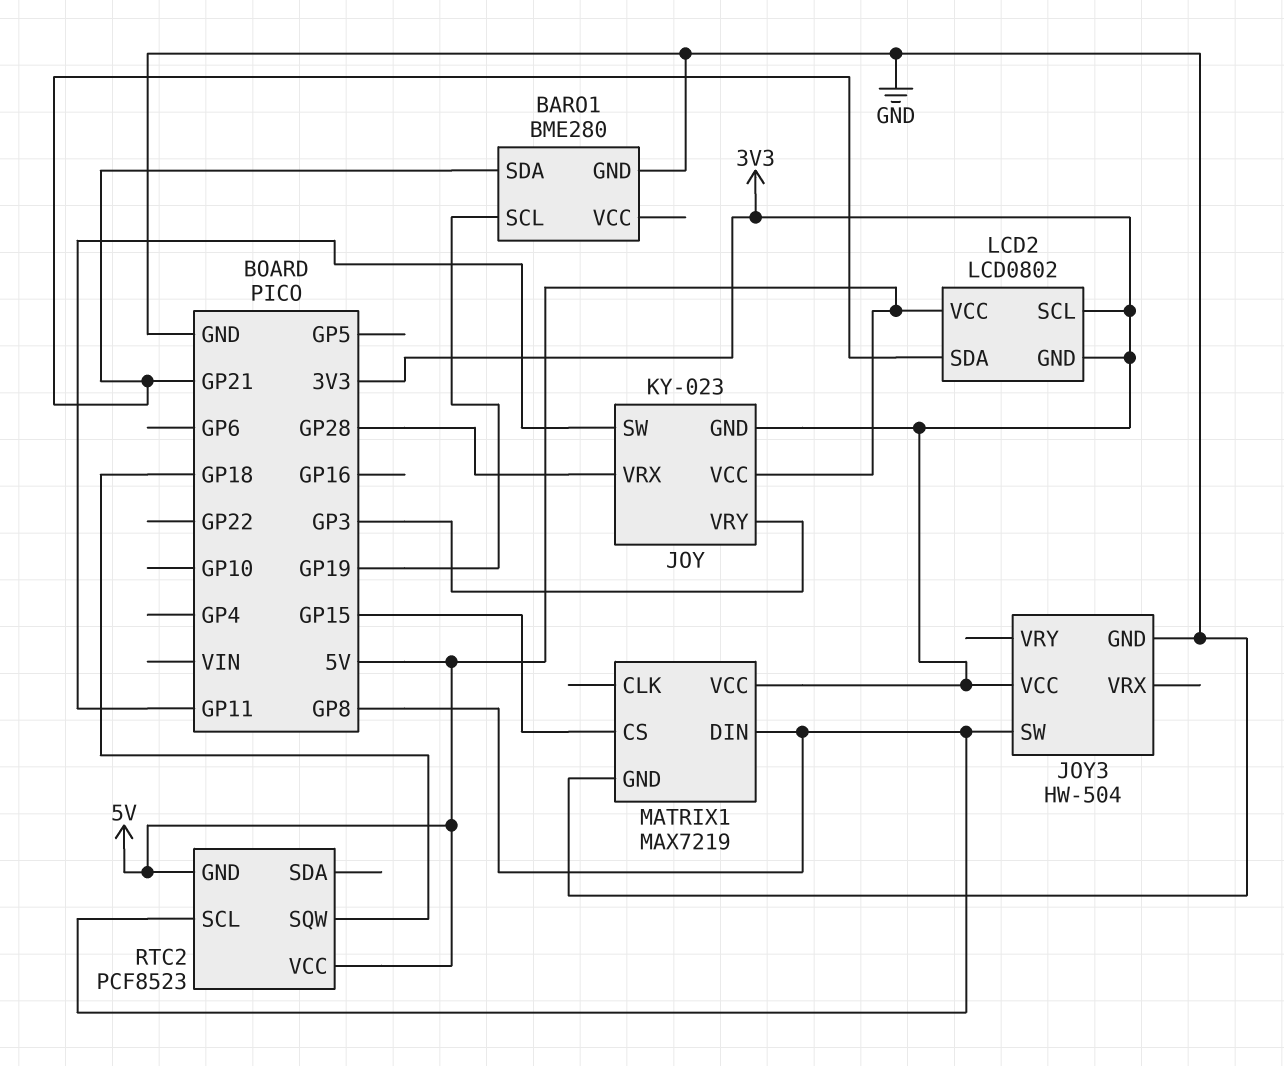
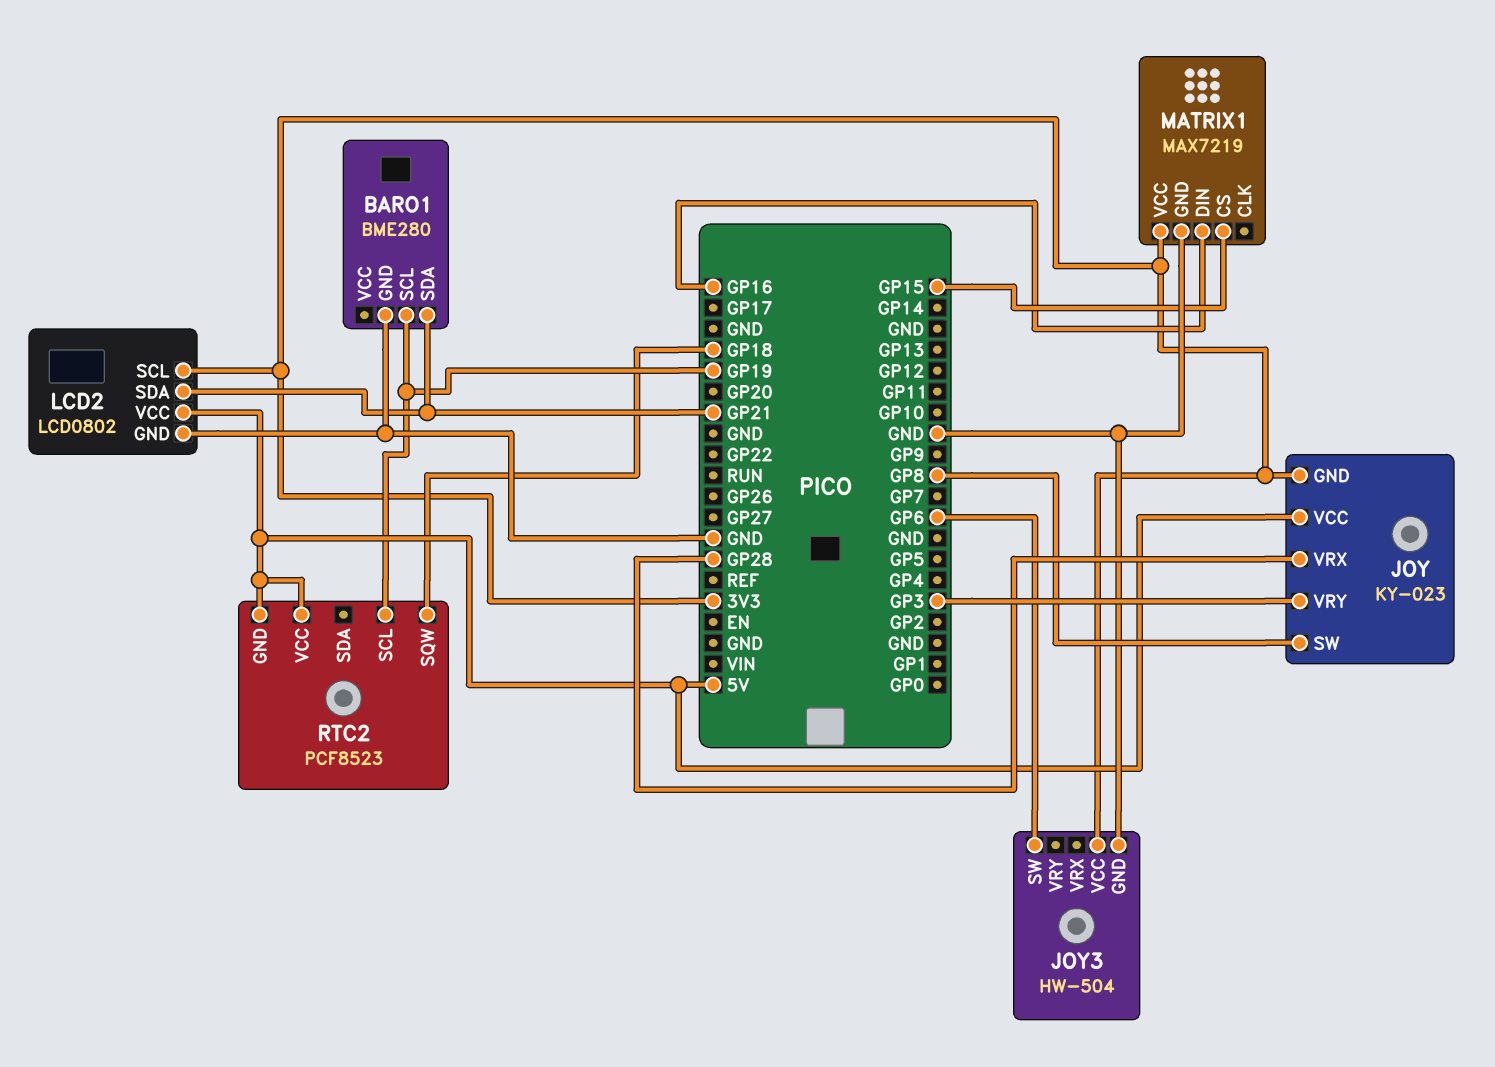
JOY pin SW: GP11 -> GP8
JOY3 pin SW: GP8 -> GP6
LCD2 pin GND: 3V3 -> GND
MATRIX1 pin DIN: GP8 -> GP16
RTC2 pin SCL: GP8 -> GP19

